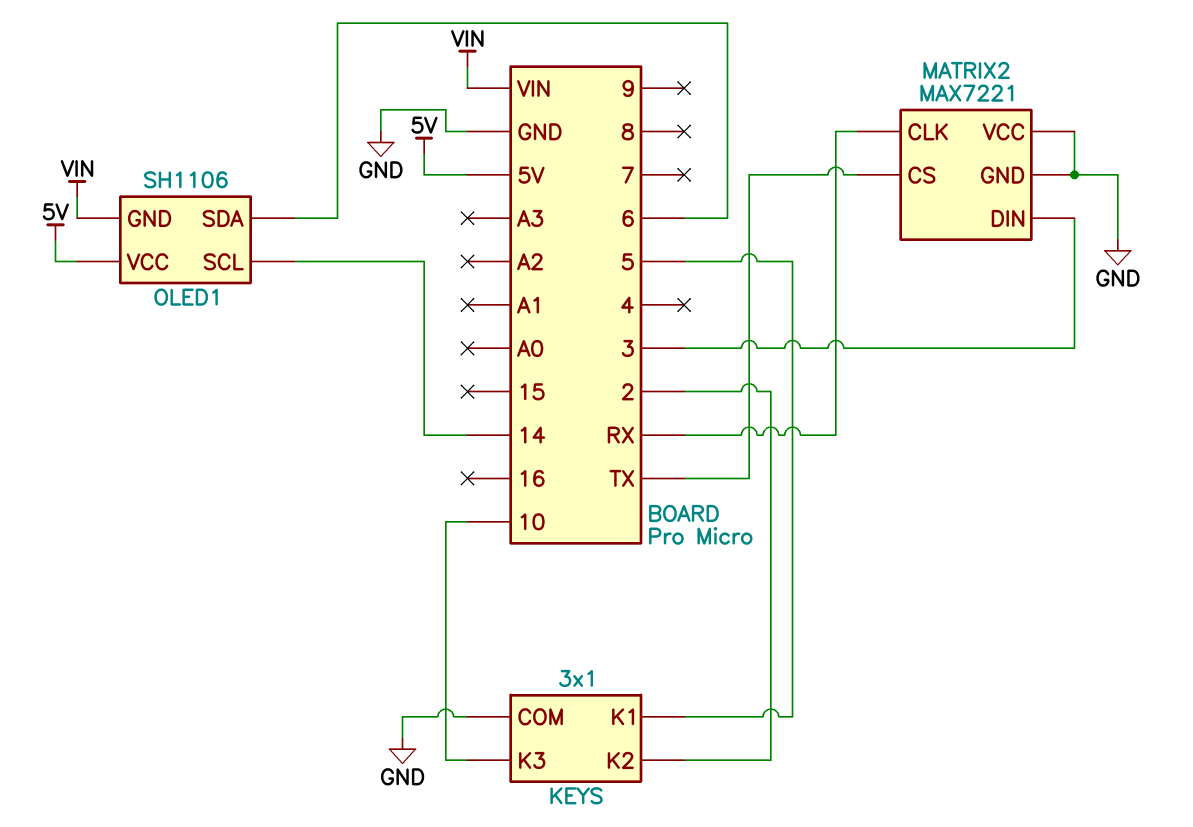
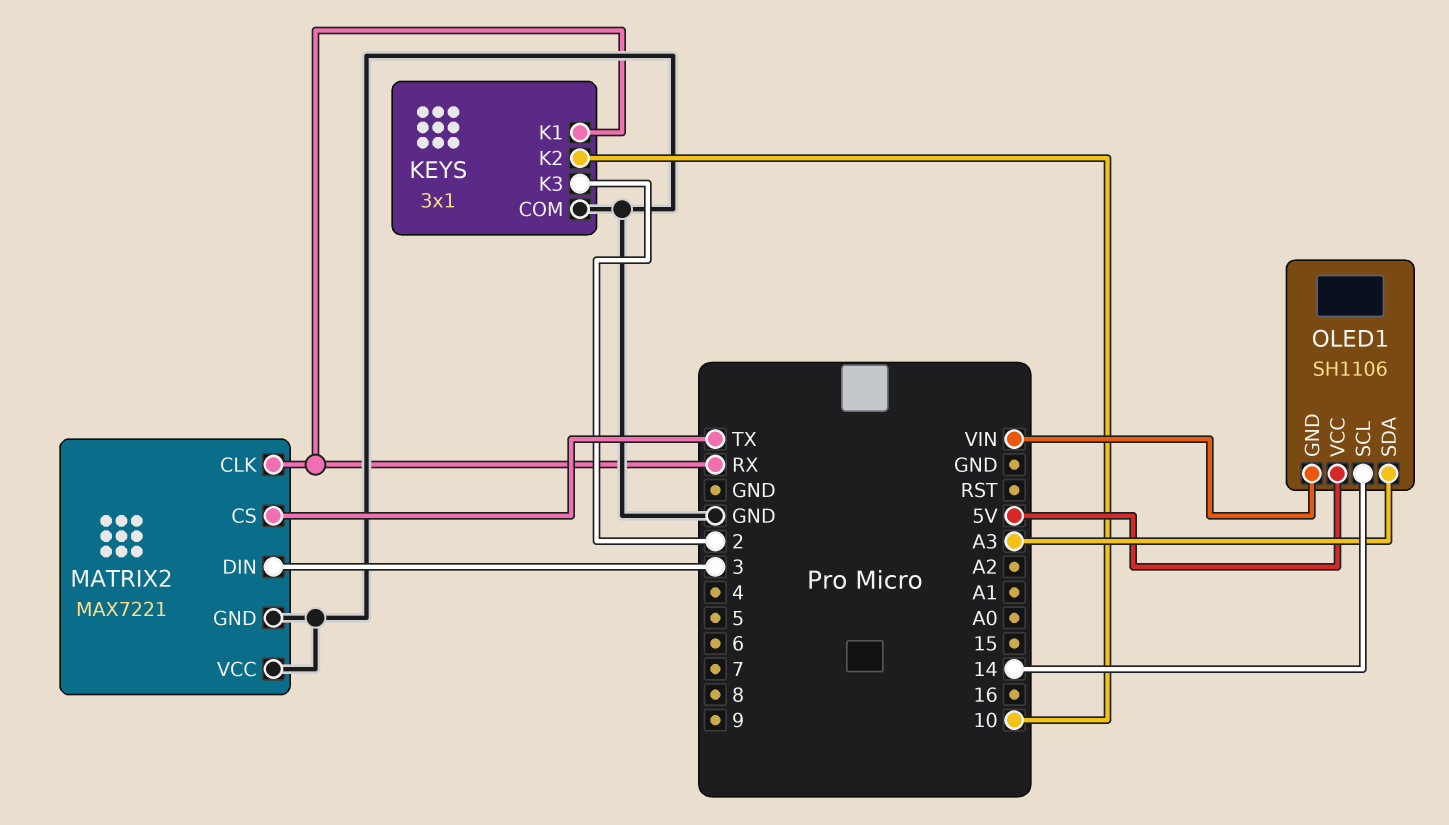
KEYS pin K1: 5 -> RX
KEYS pin K2: 2 -> 10
KEYS pin K3: 10 -> 2
OLED1 pin SDA: 6 -> A3

